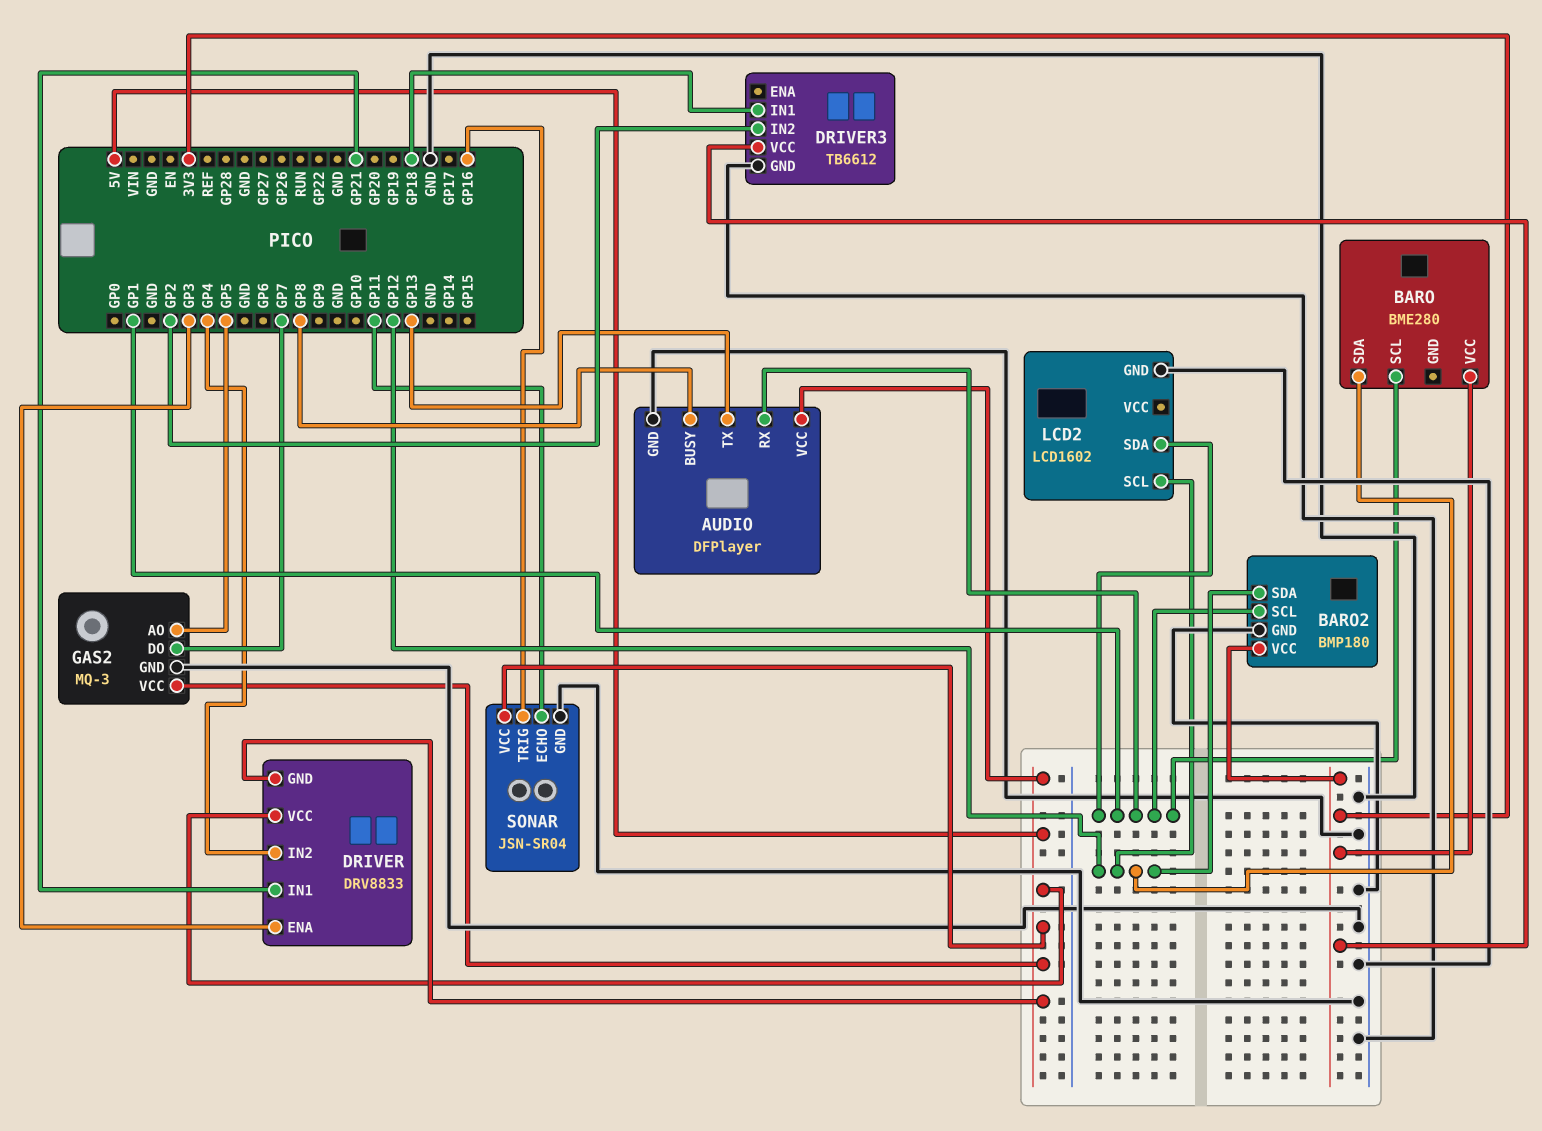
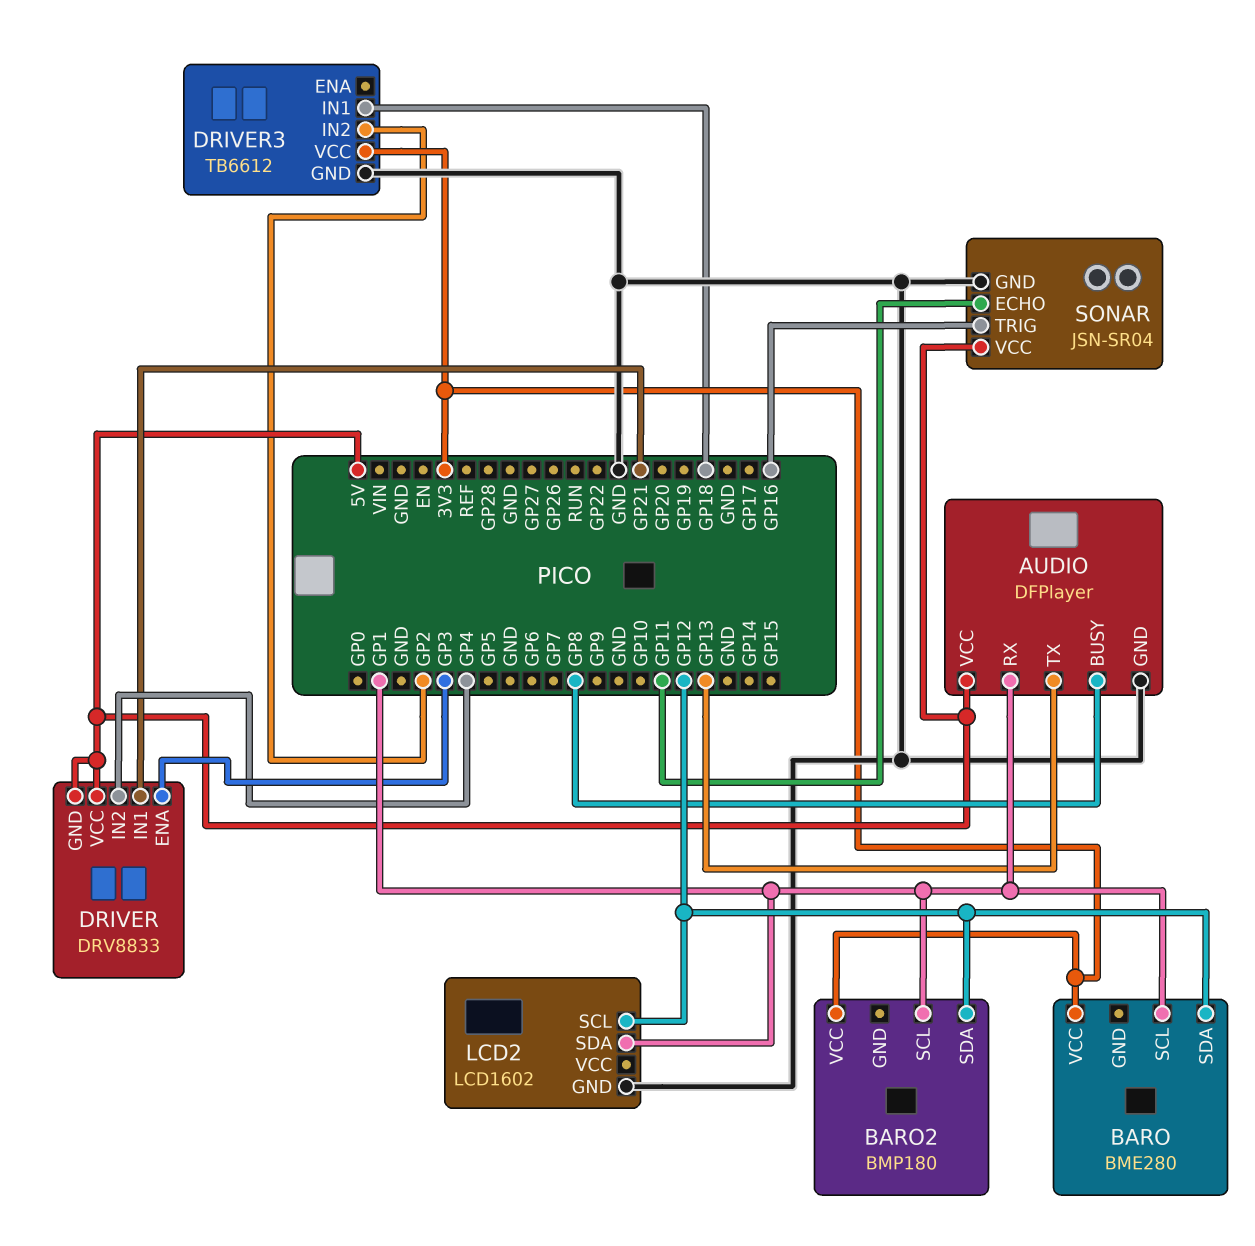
BARO2 pin GND: GND -> none
GAS2: MQ-3 -> none
GAS2 pin AO: GP5 -> none
GAS2 pin DO: GP7 -> none
GAS2 pin GND: GND -> none
GAS2 pin VCC: 5V -> none

